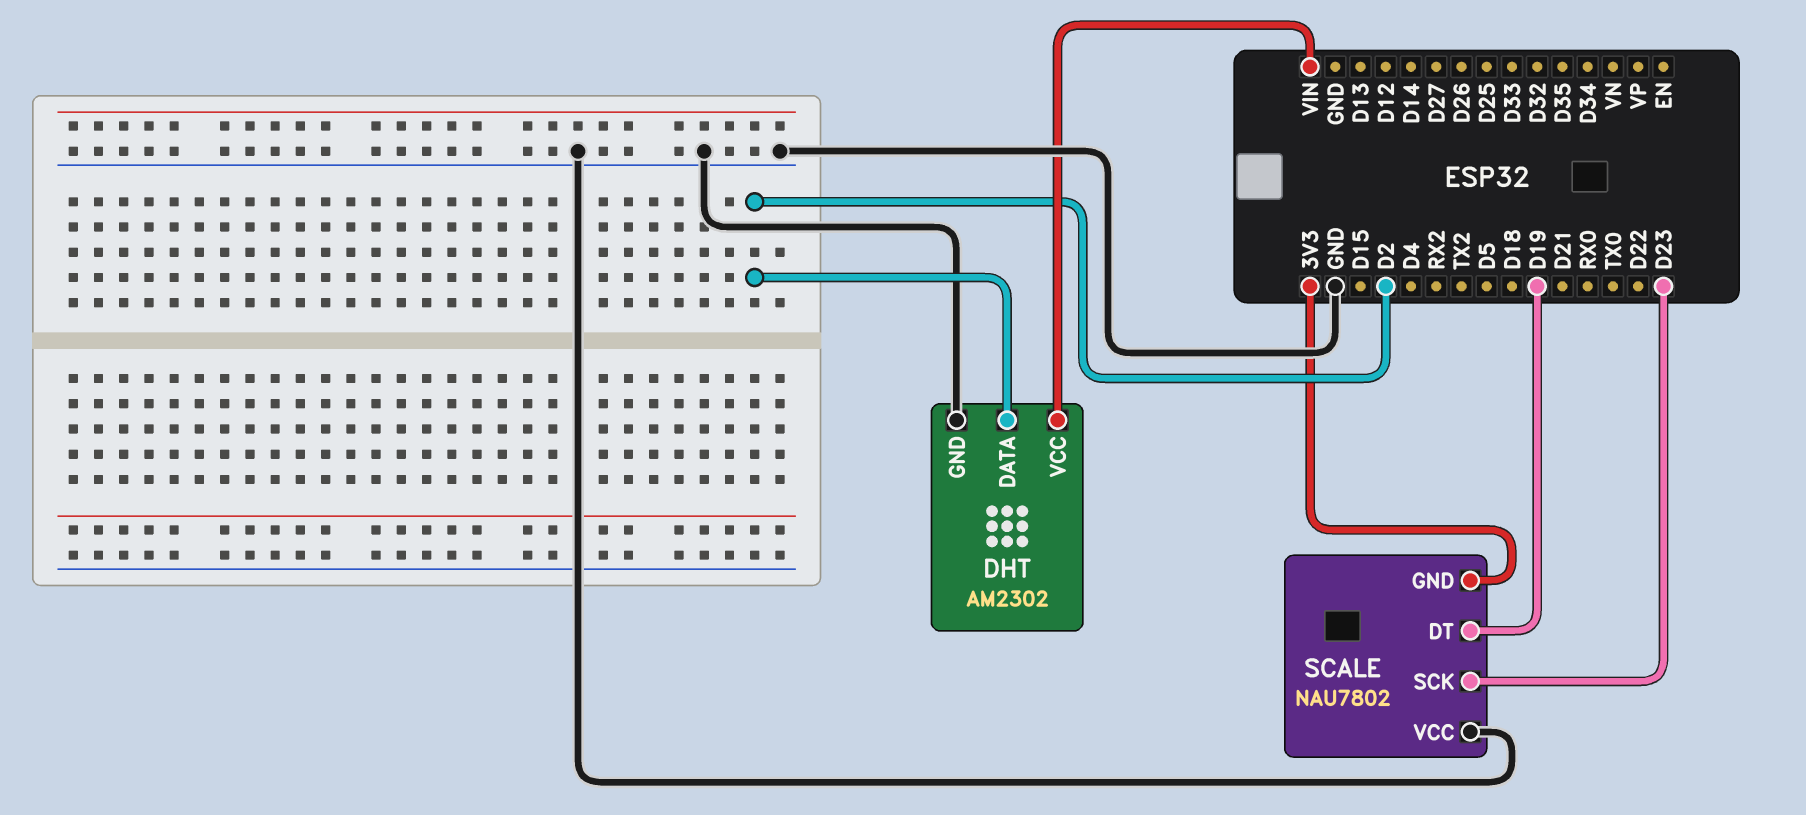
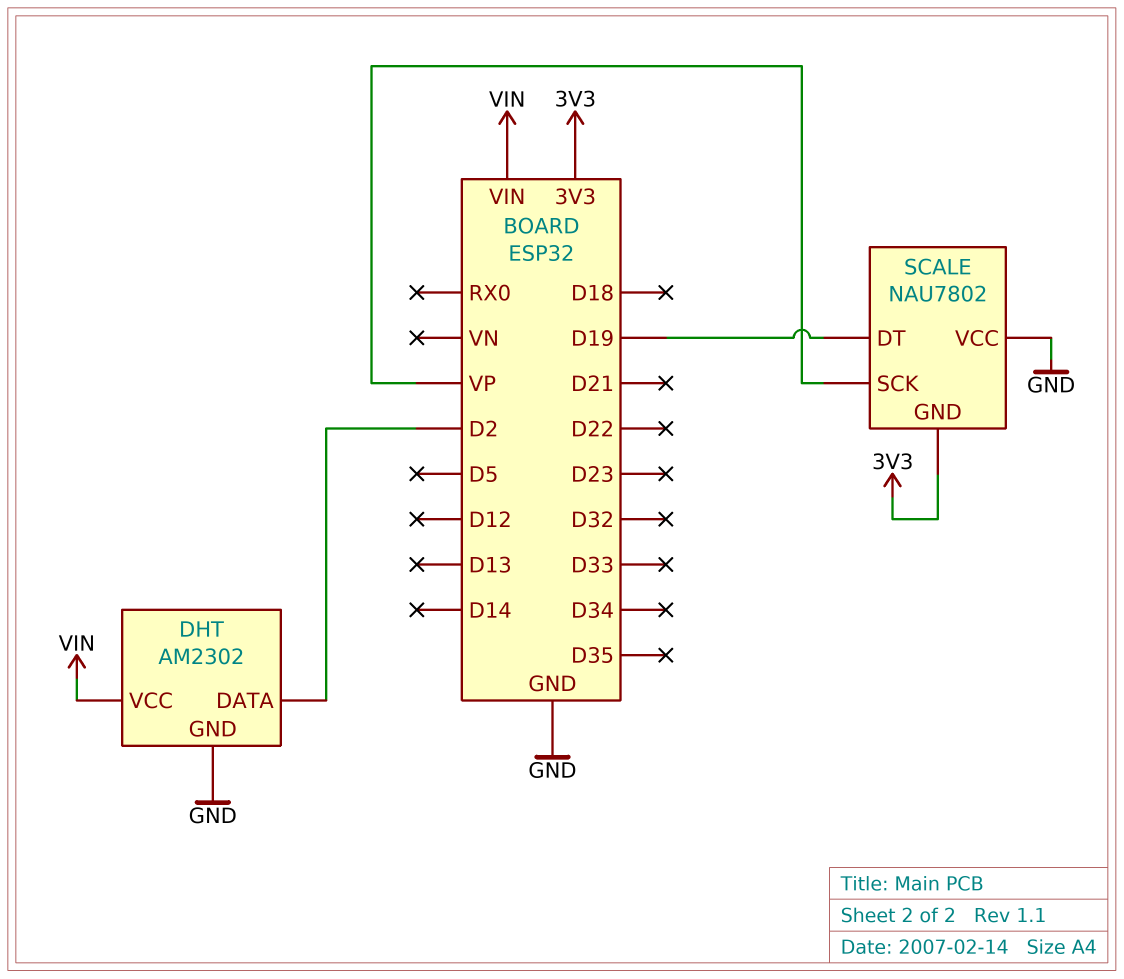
SCALE pin SCK: D23 -> VP

